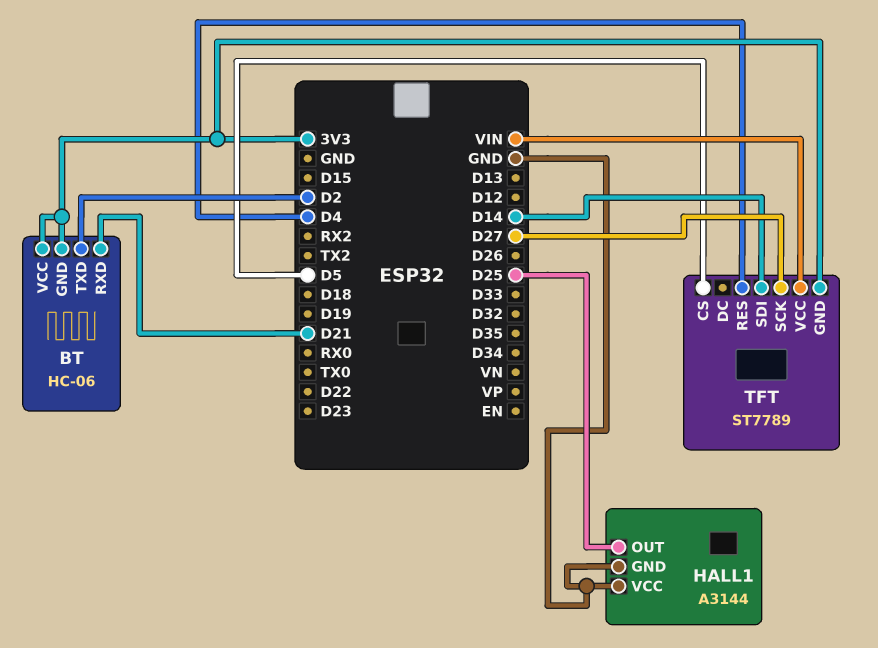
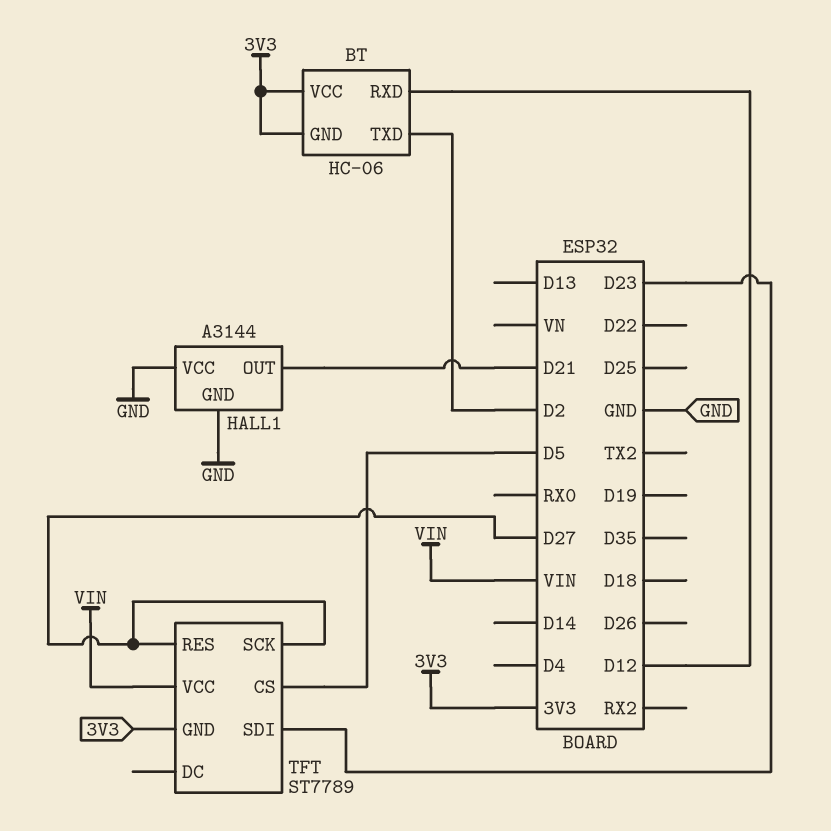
BT pin RXD: D21 -> D12
HALL1 pin OUT: D25 -> D21
TFT pin RES: D4 -> D27
TFT pin SDI: D14 -> D23

